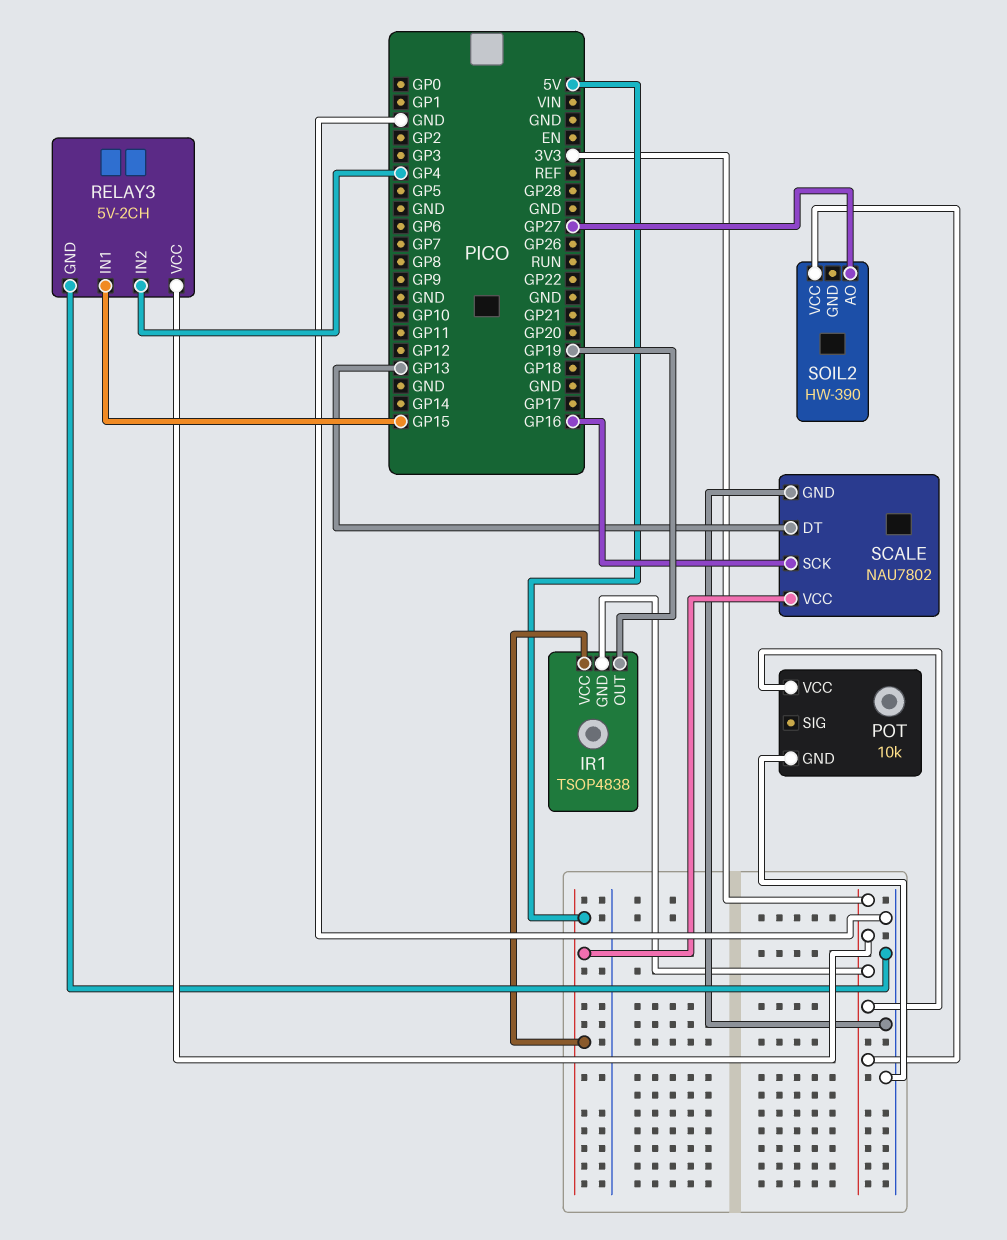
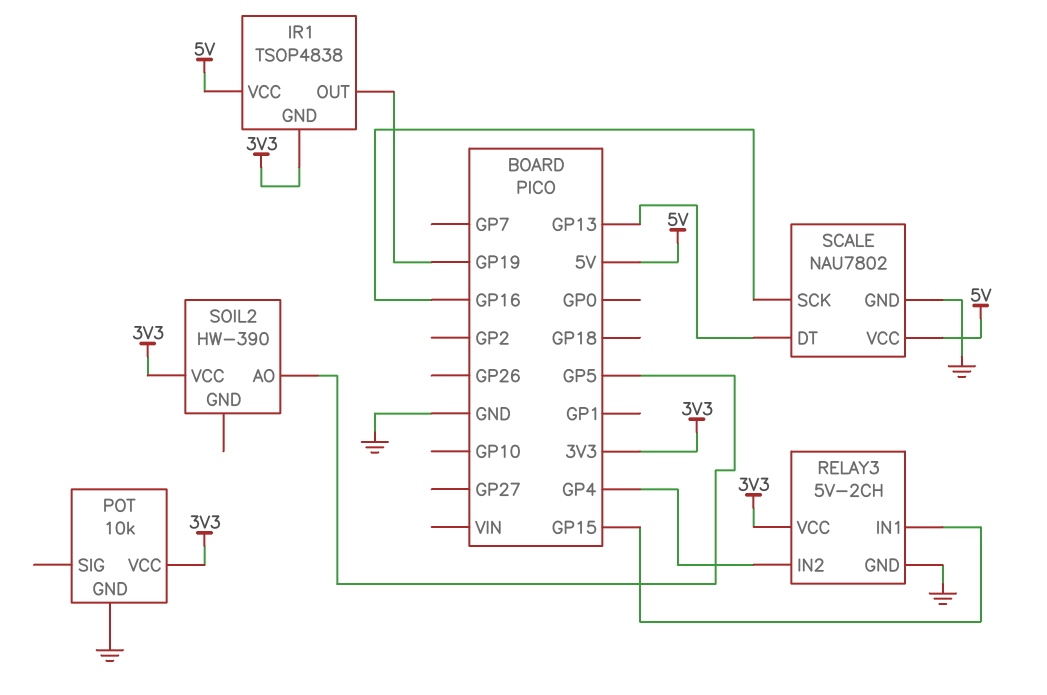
SOIL2 pin AO: GP27 -> GP5

